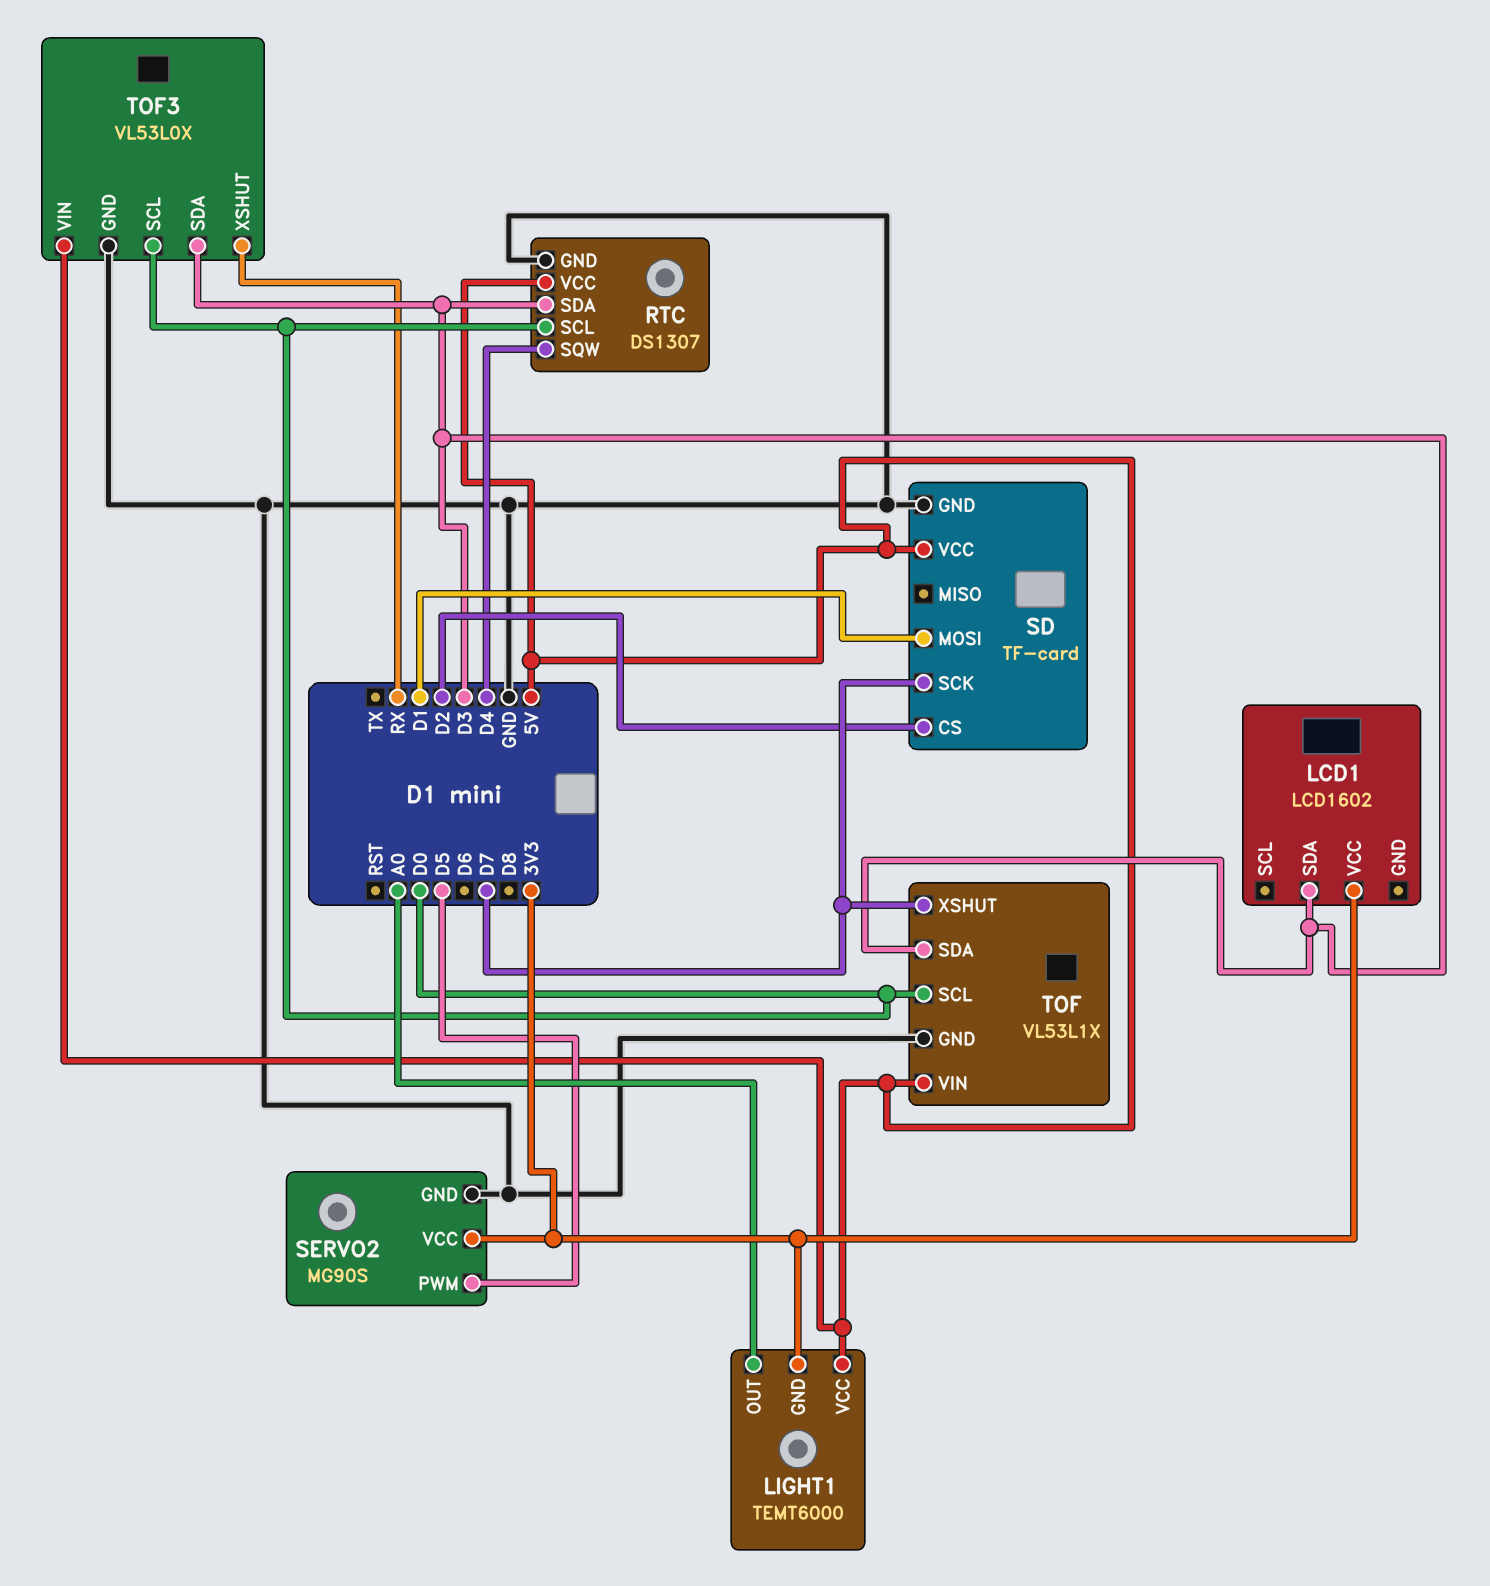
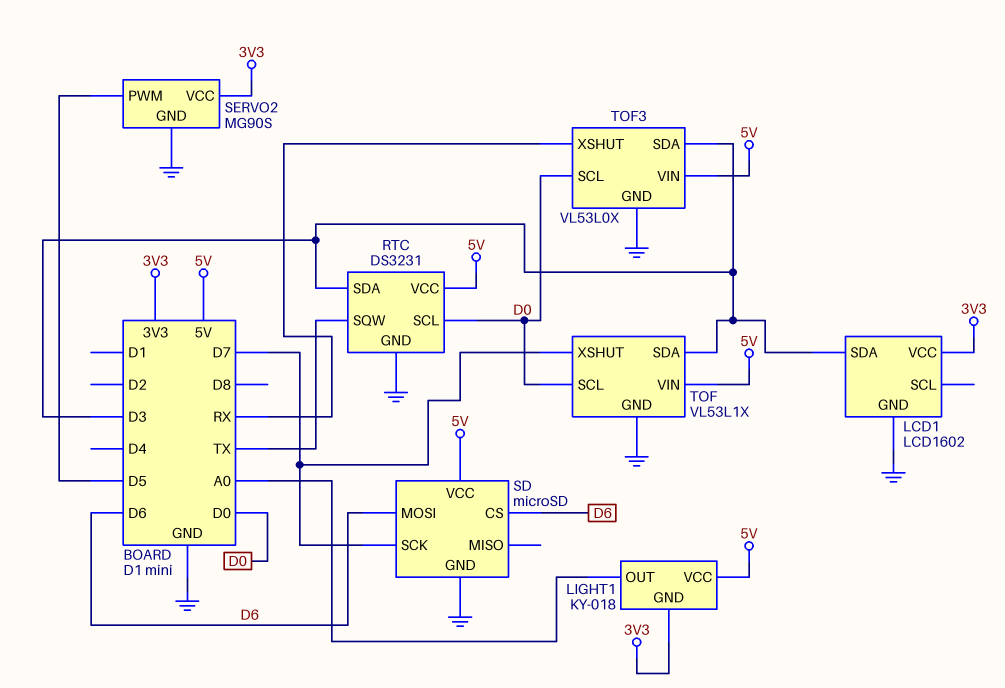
LCD1 pin GND: none -> GND
LIGHT1: TEMT6000 -> KY-018
RTC: DS1307 -> DS3231
RTC pin SQW: D4 -> TX
SD: TF-card -> microSD
SD pin CS: D2 -> D6
SD pin MOSI: D1 -> D6

